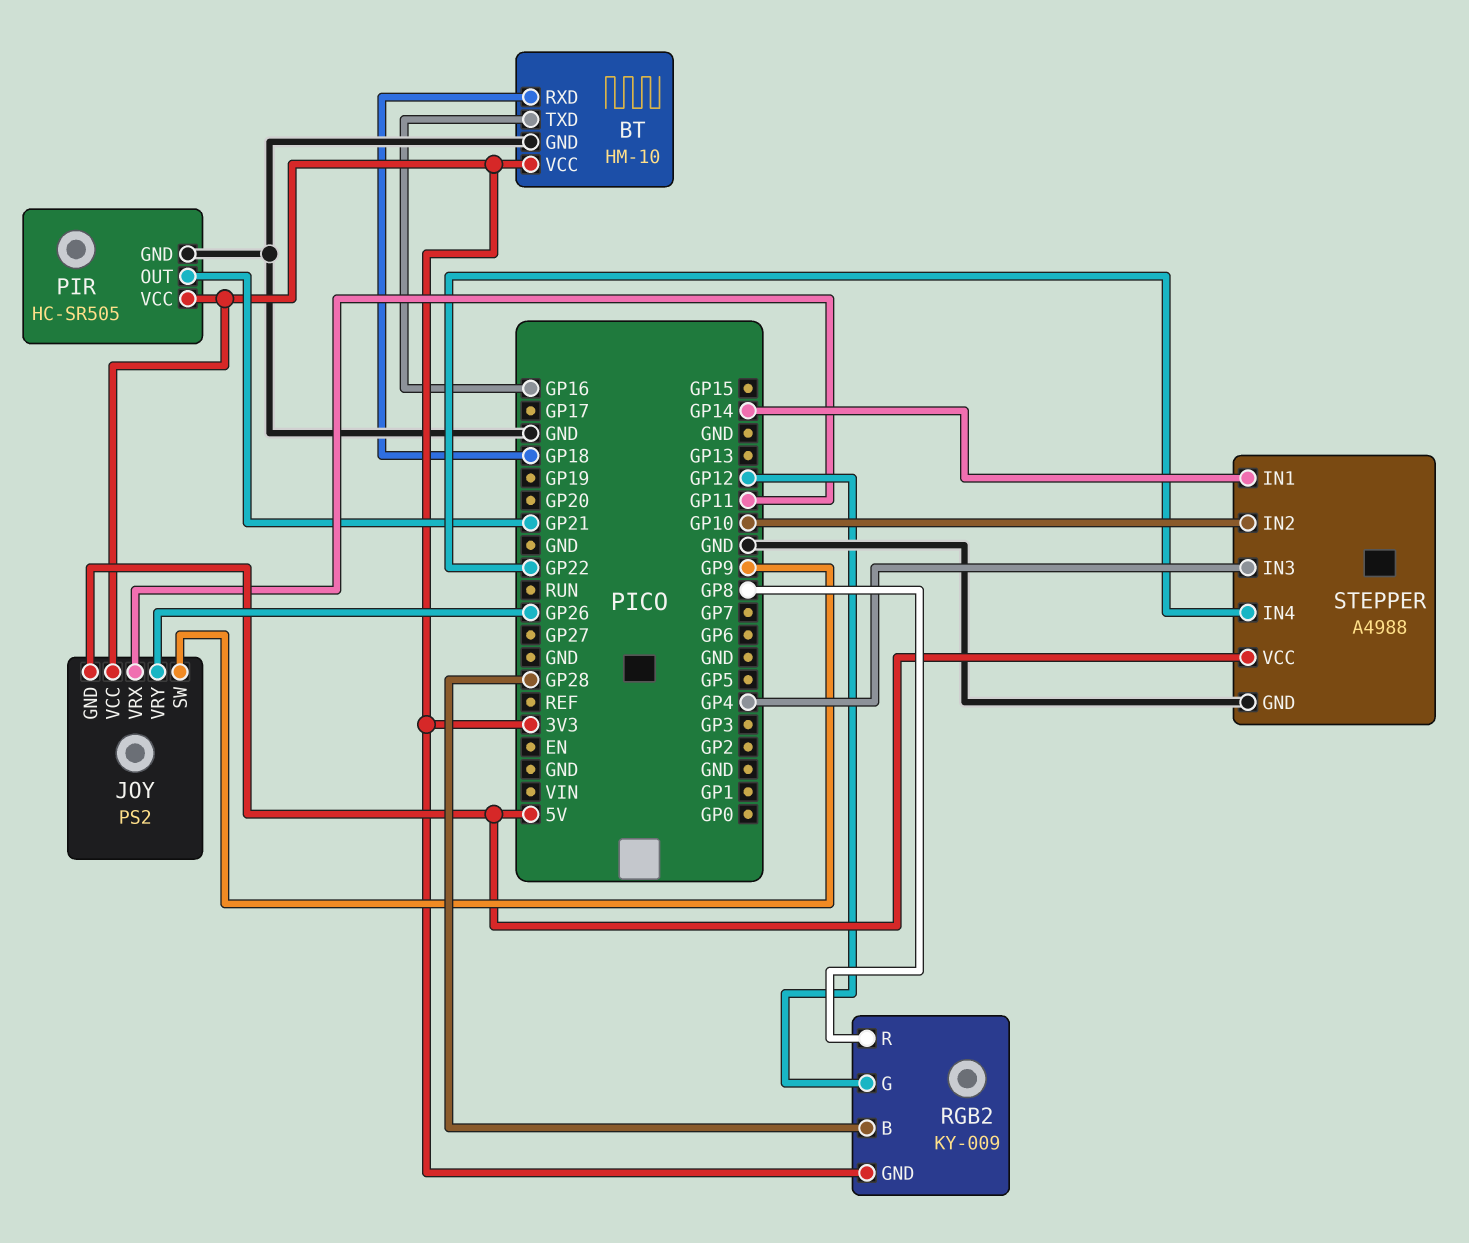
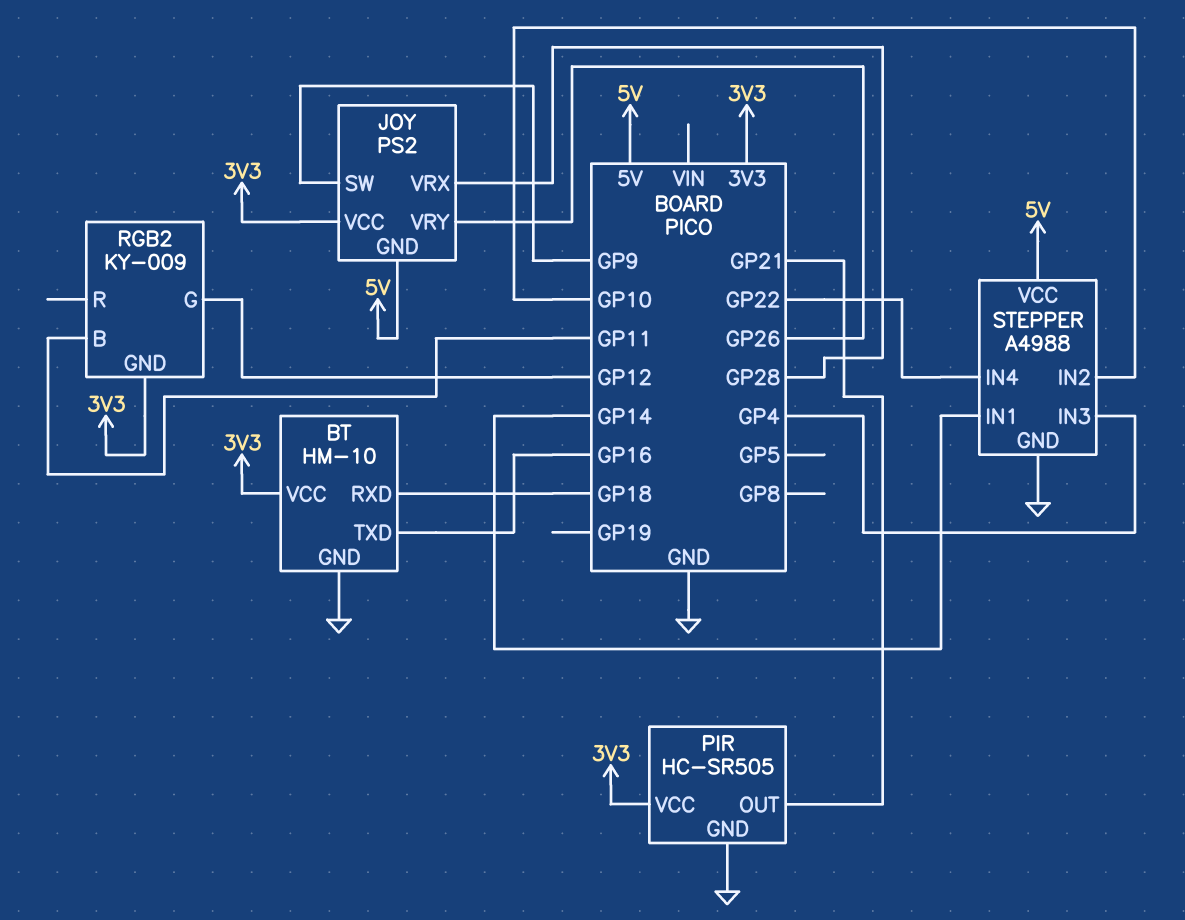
JOY pin VRX: GP11 -> GP28
RGB2 pin B: GP28 -> GP11
RGB2 pin R: GP8 -> none

